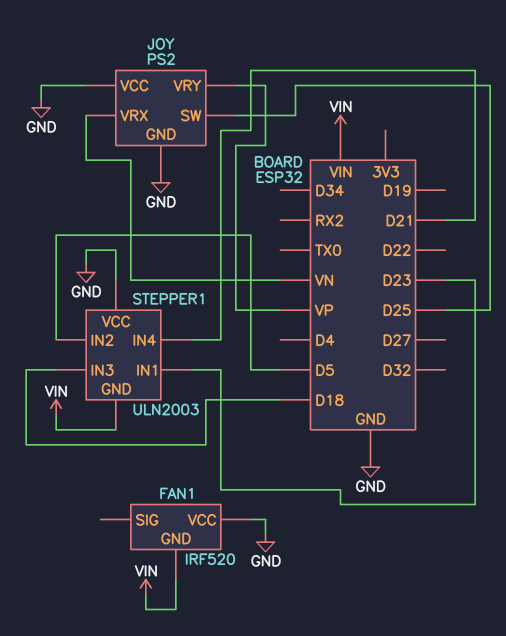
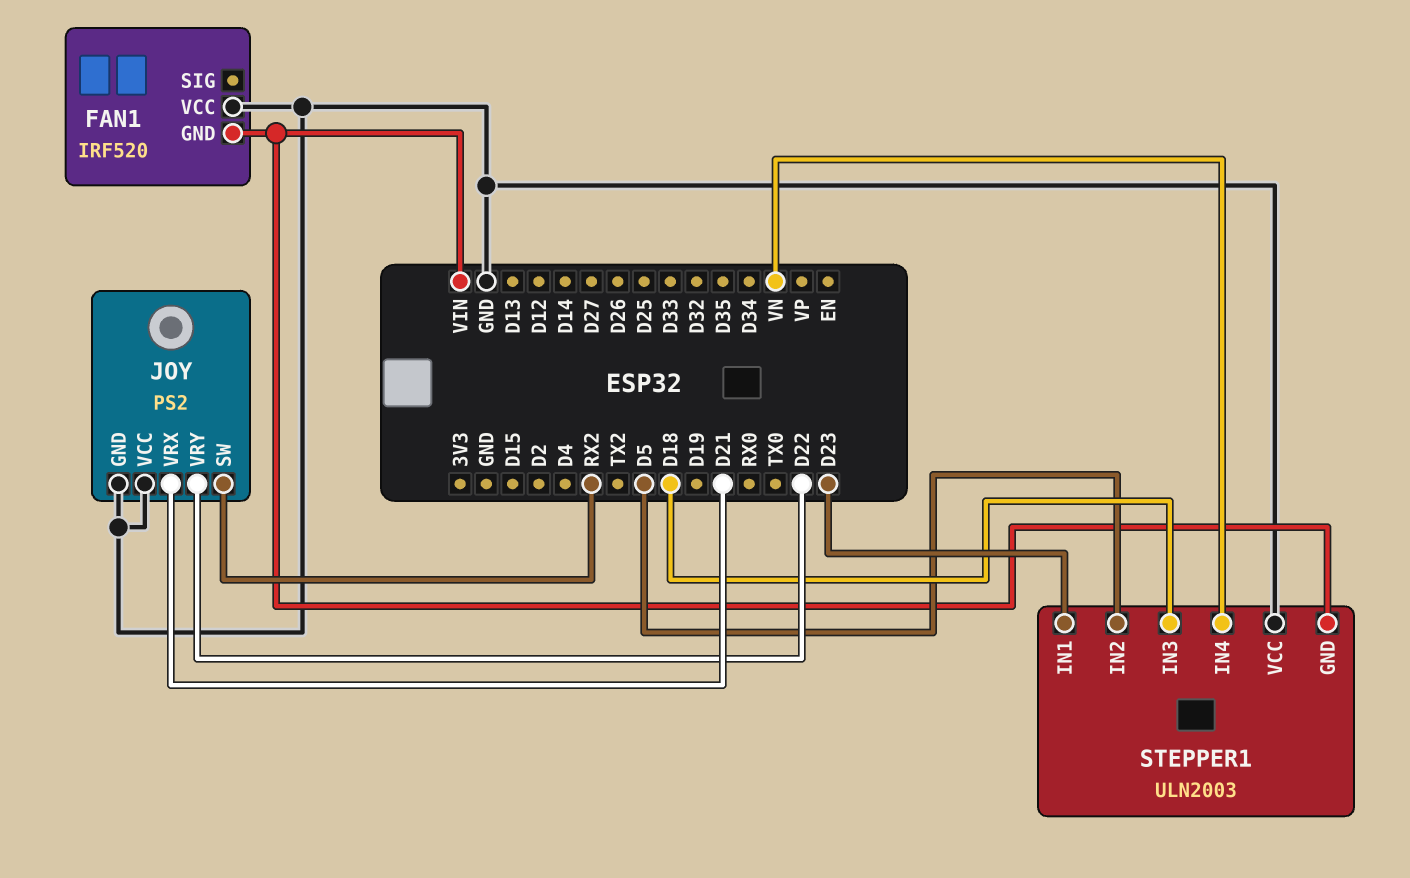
JOY pin SW: D25 -> RX2
JOY pin VRX: VN -> D21
JOY pin VRY: VP -> D22
STEPPER1 pin IN4: D21 -> VN

